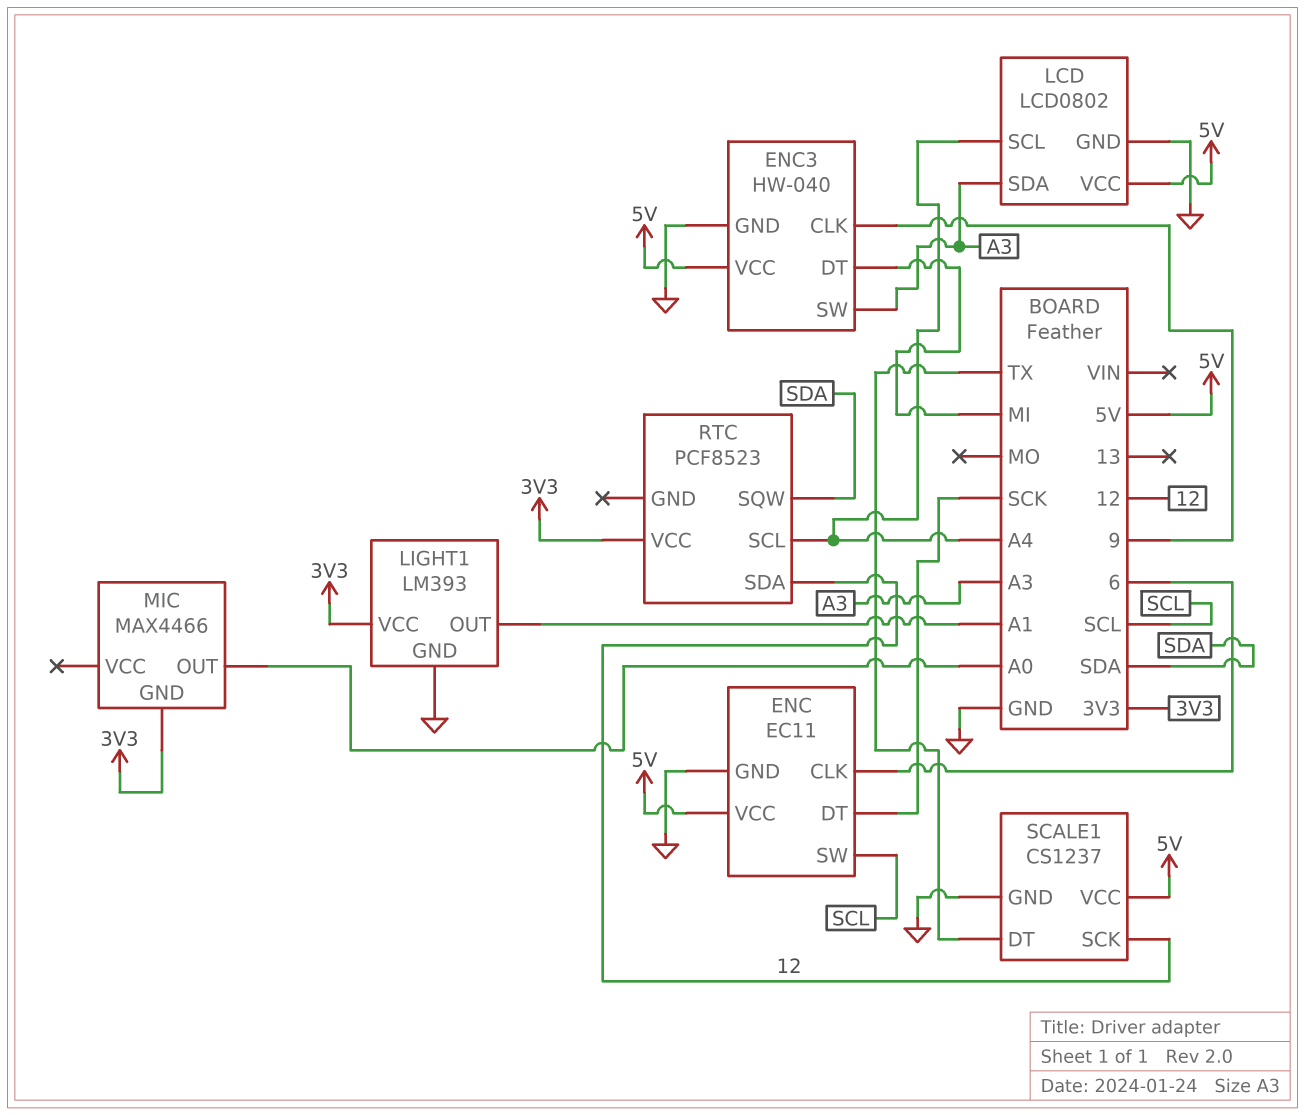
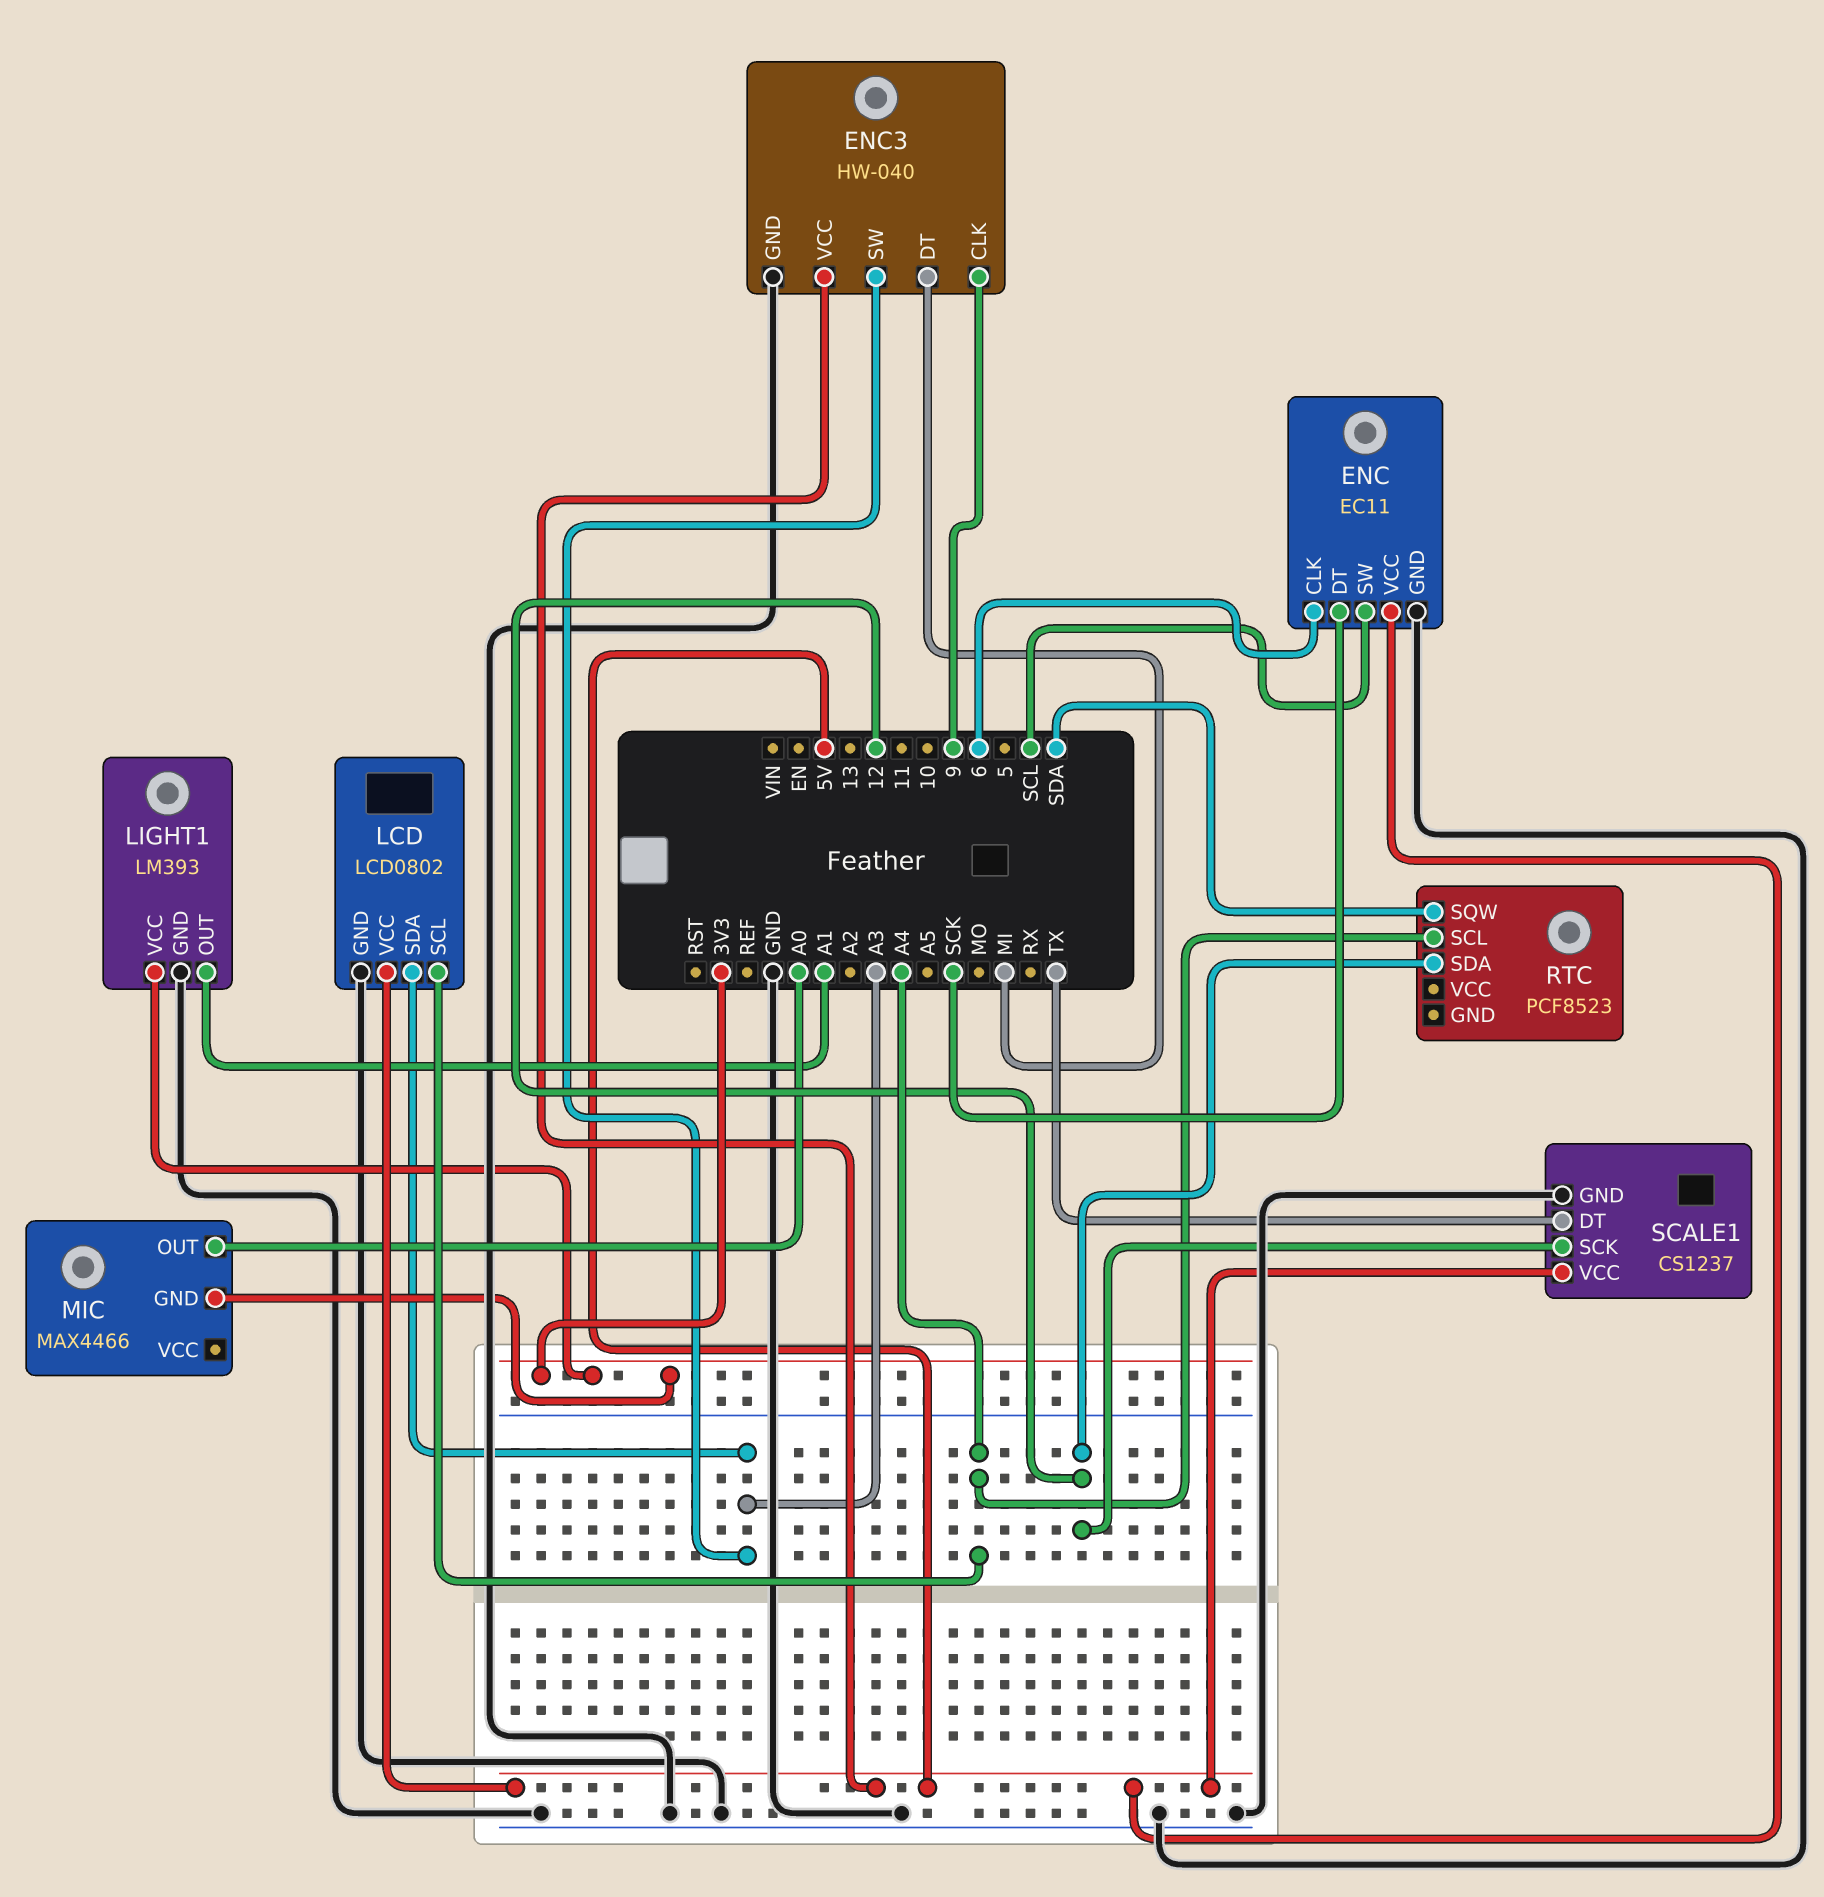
RTC pin VCC: 3V3 -> none

